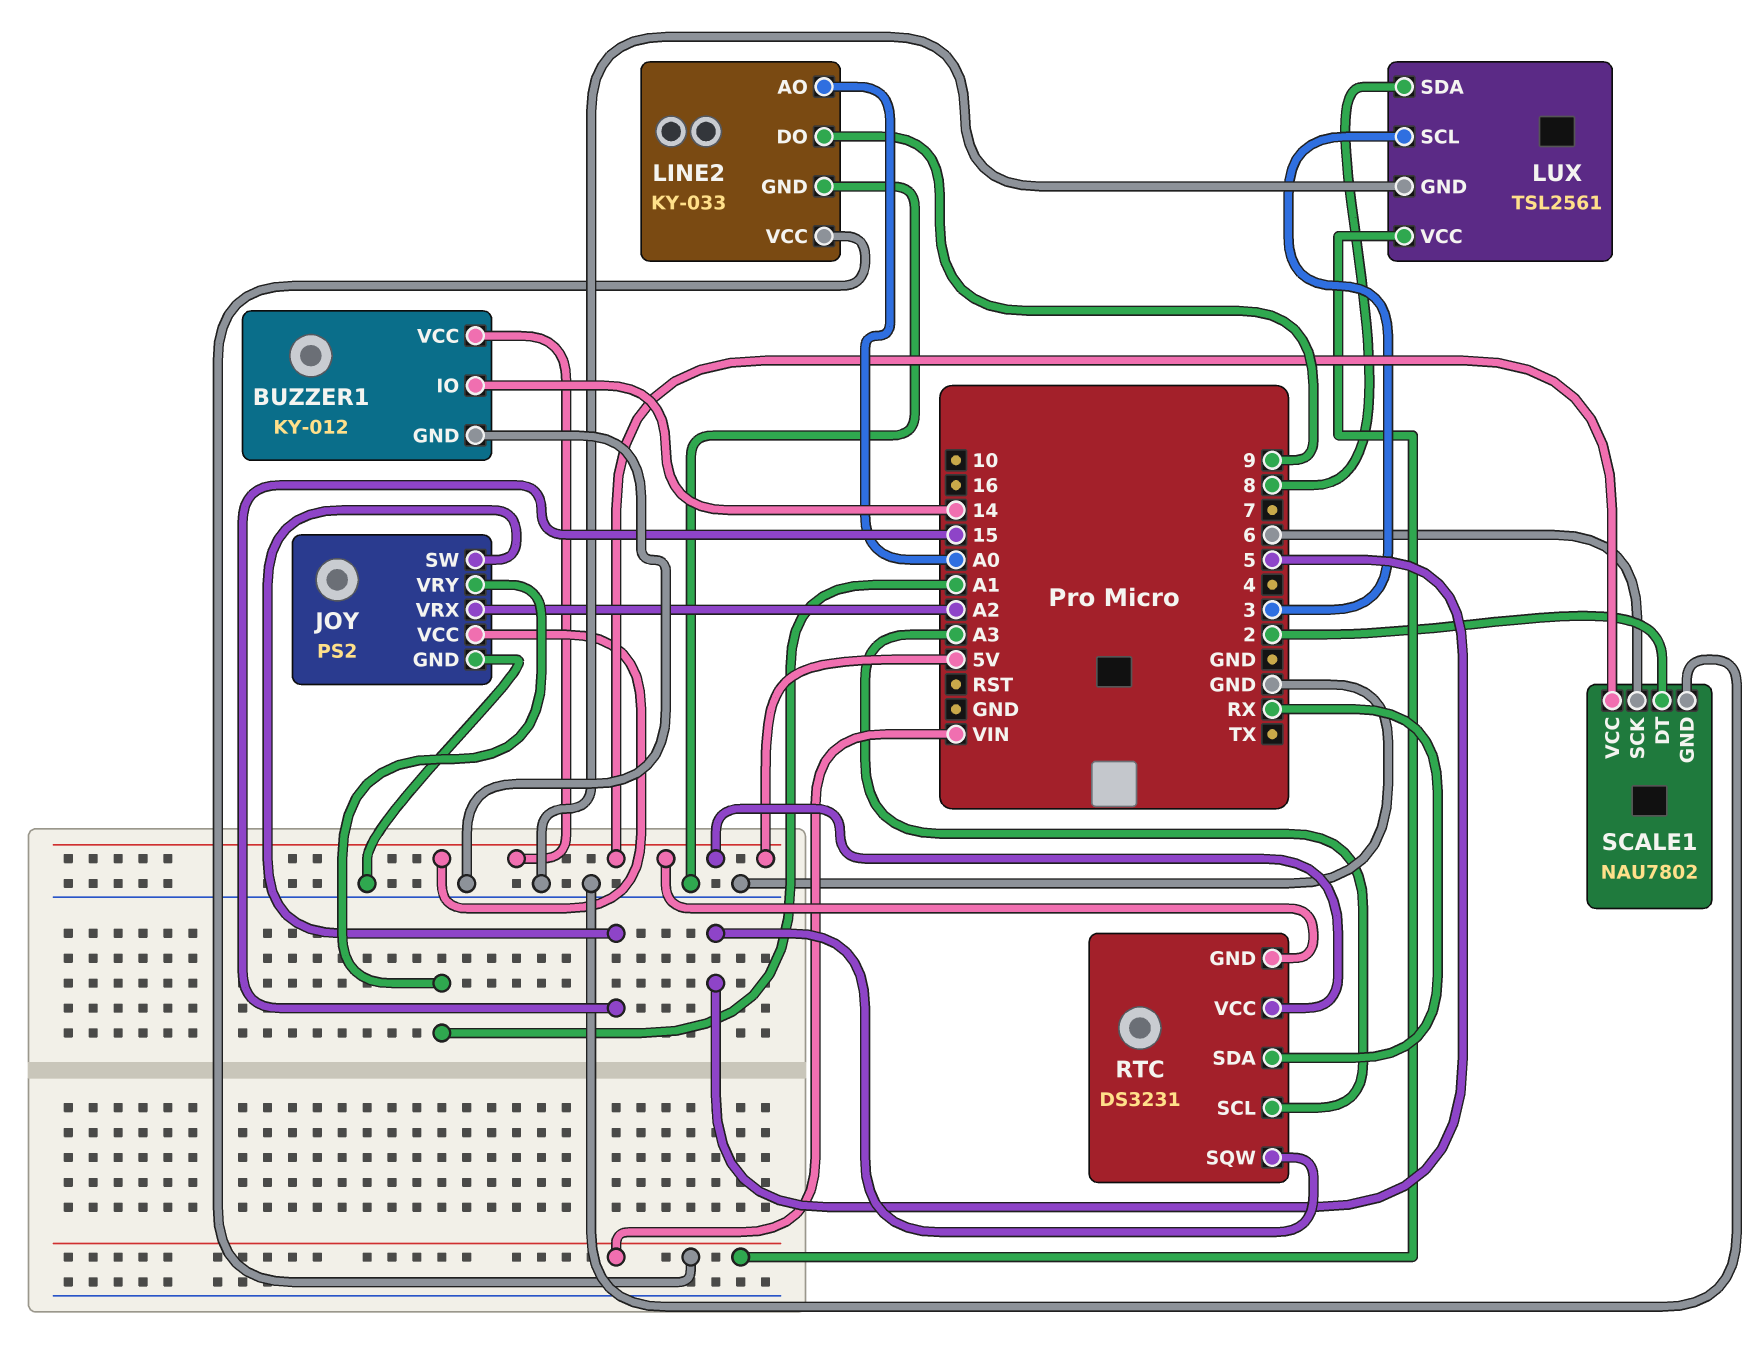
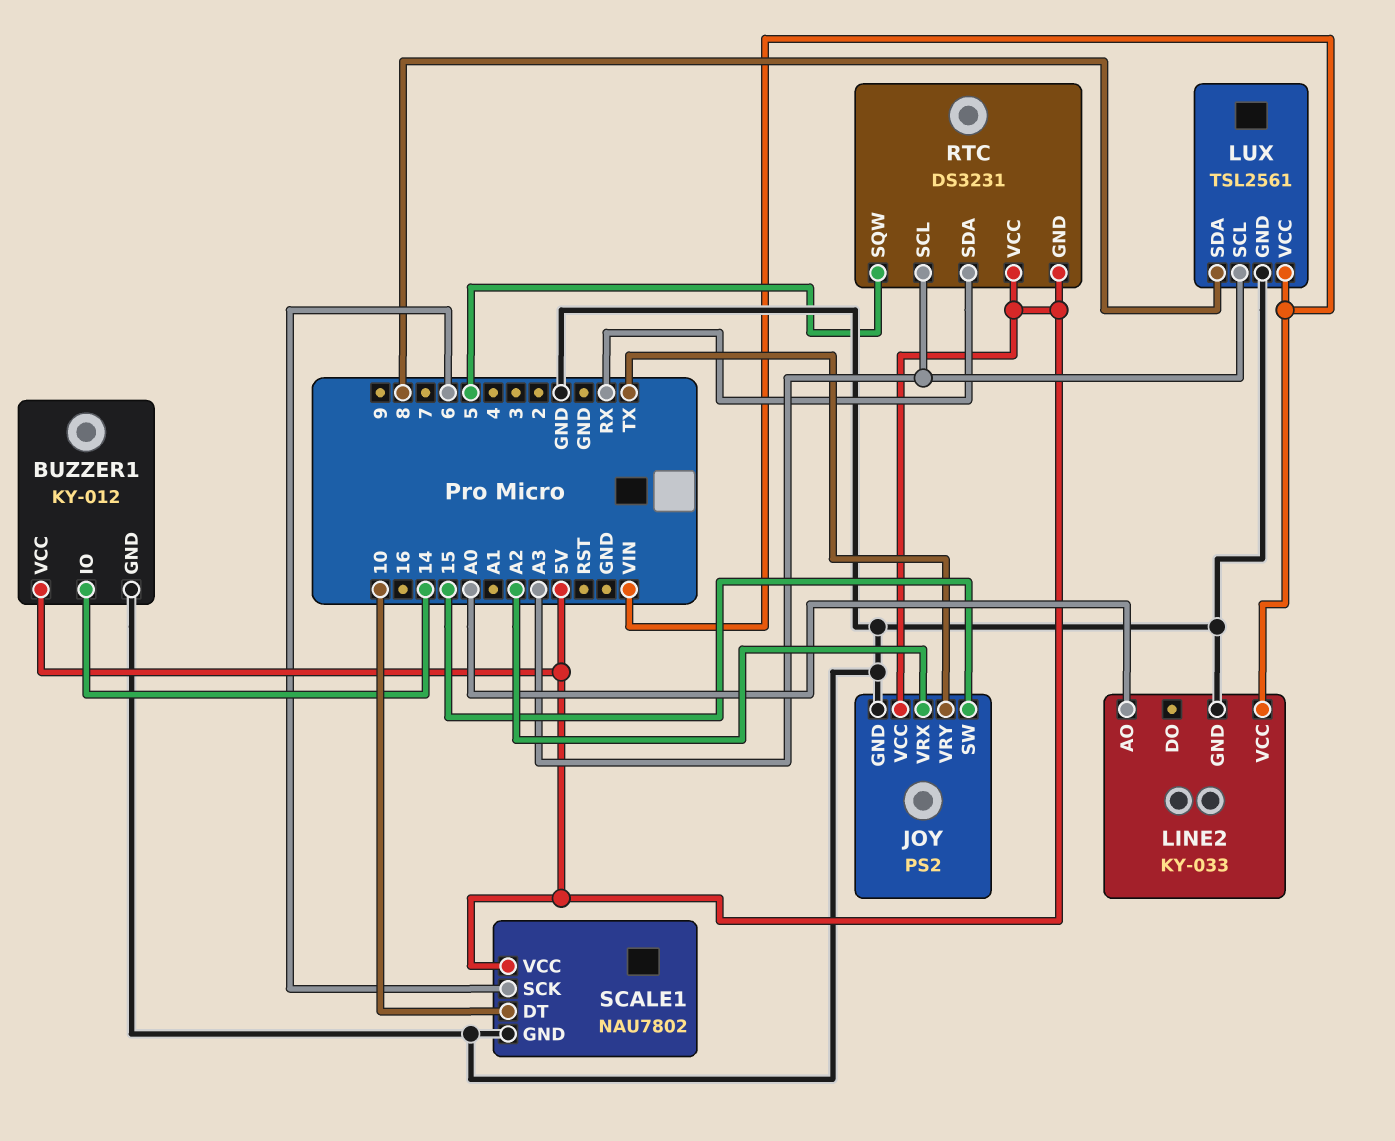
JOY pin VRY: A1 -> TX
LINE2 pin DO: 9 -> none
LUX pin SCL: 3 -> A3
SCALE1 pin DT: 2 -> 10

